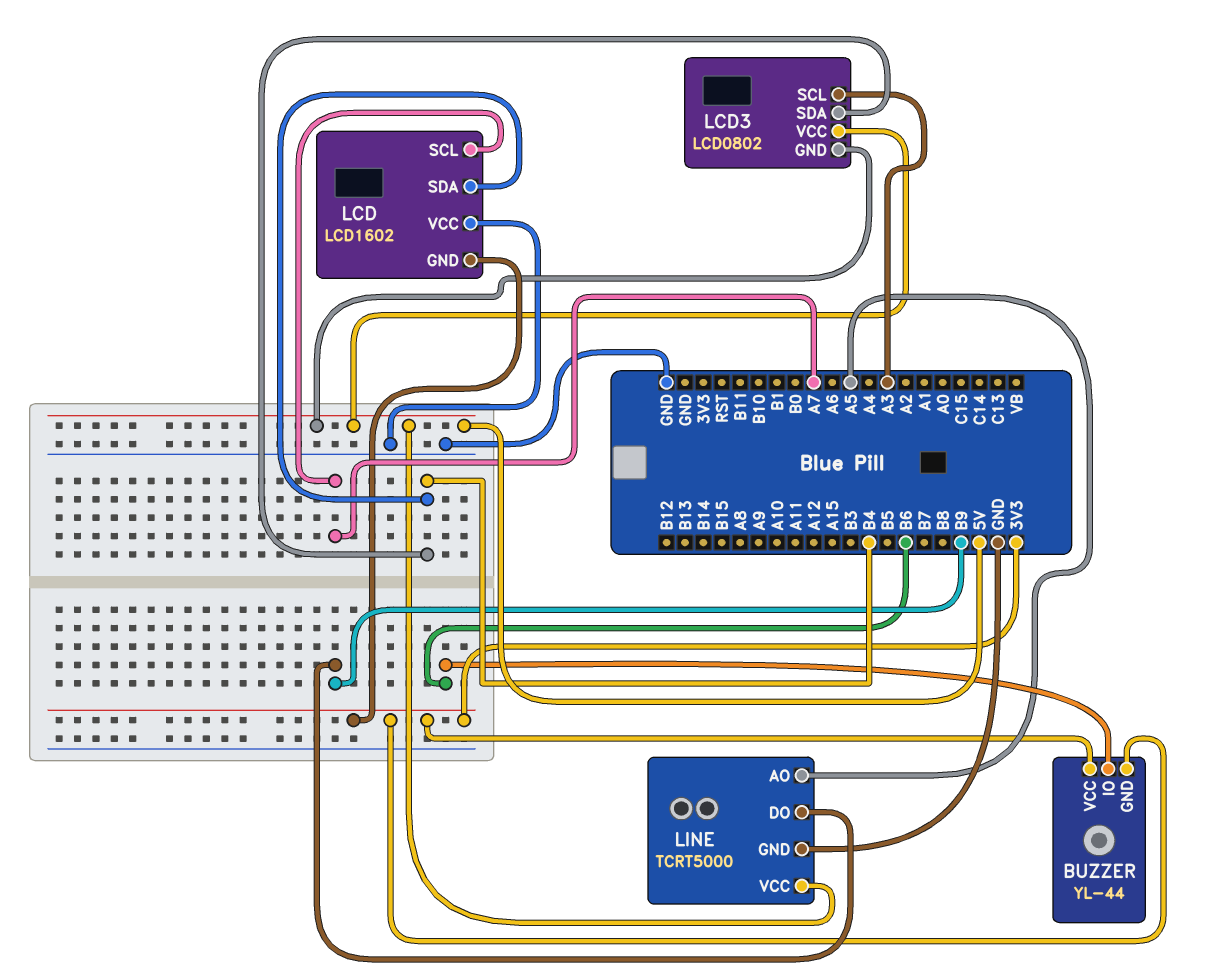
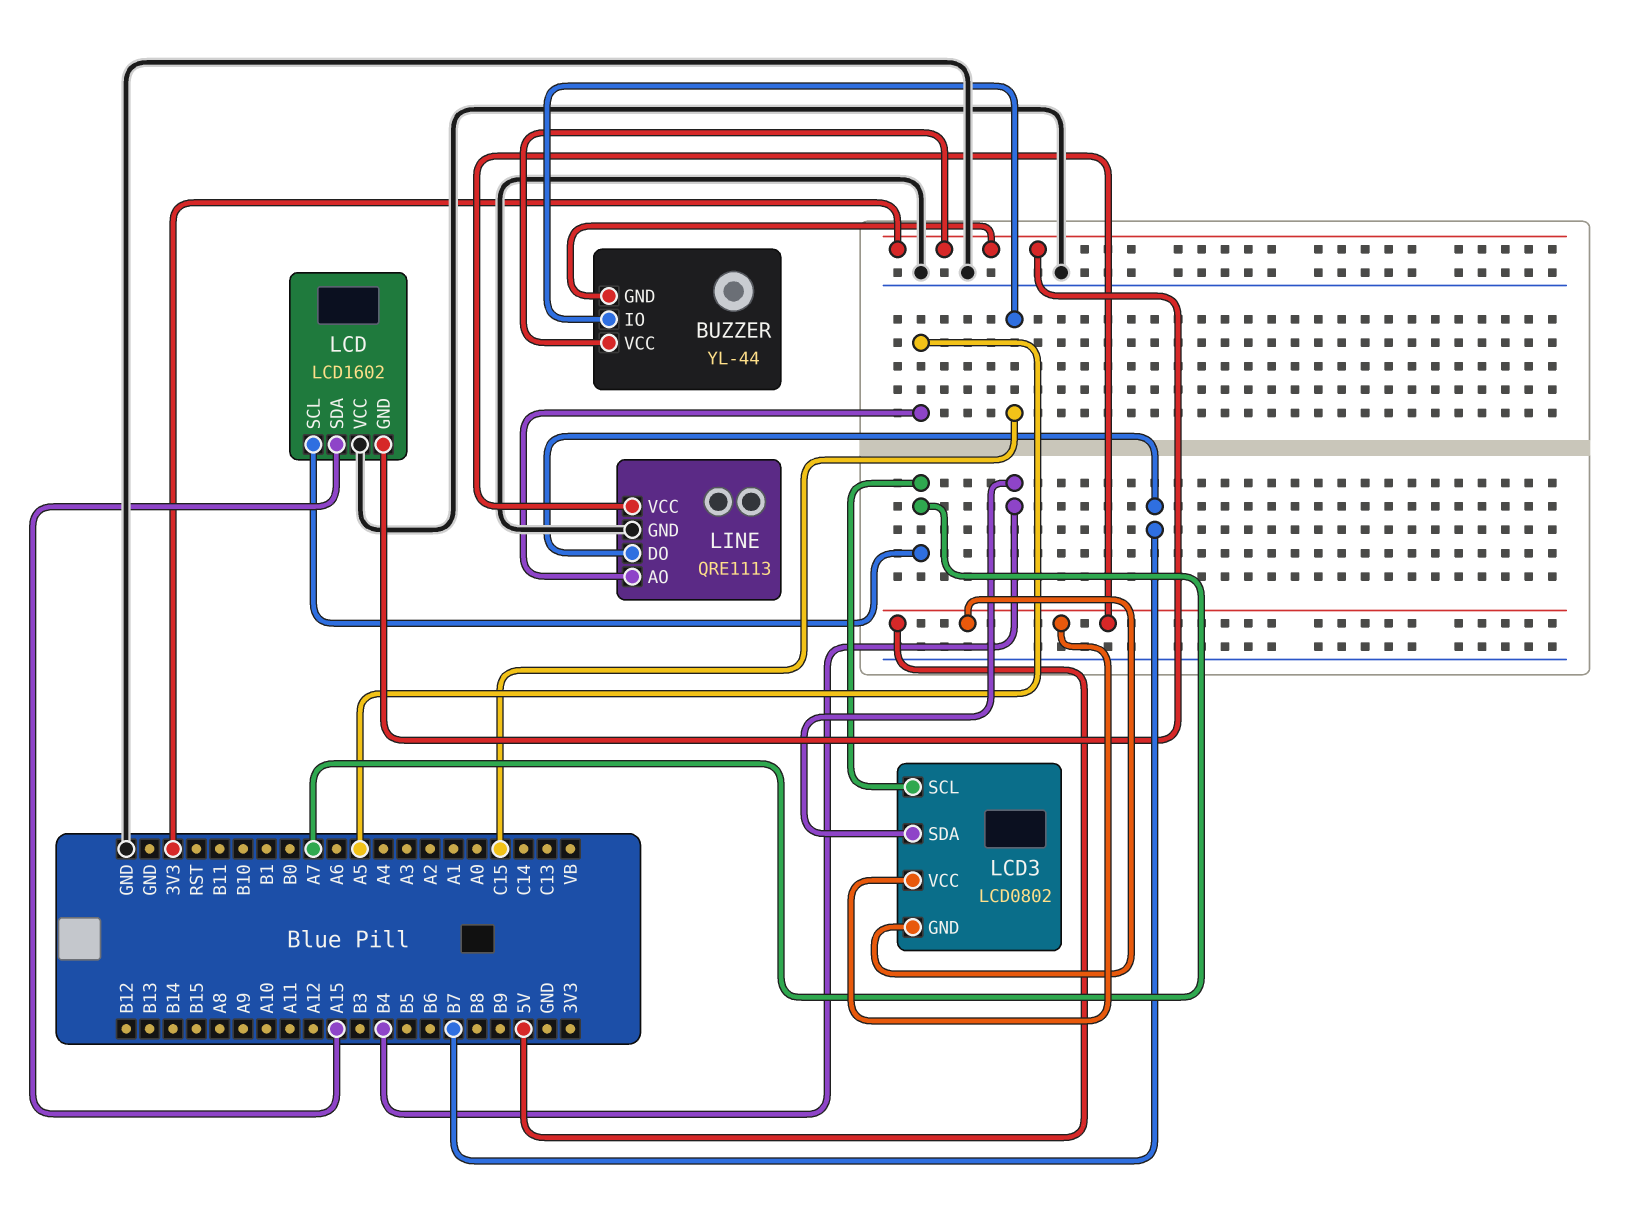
BUZZER pin IO: B6 -> C15
LCD pin SDA: B4 -> A15
LCD3 pin SCL: A3 -> A7
LINE: TCRT5000 -> QRE1113
LINE pin DO: B9 -> B7

